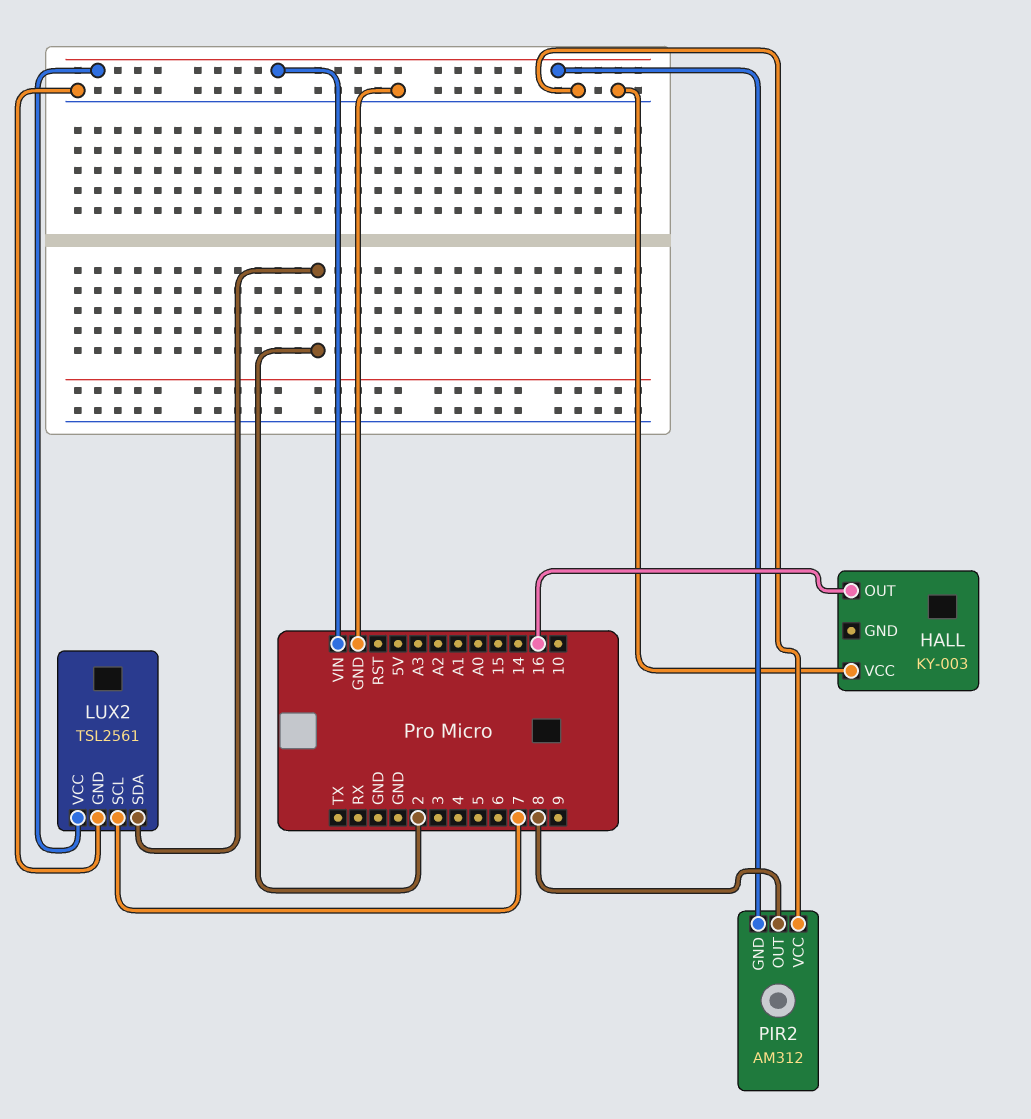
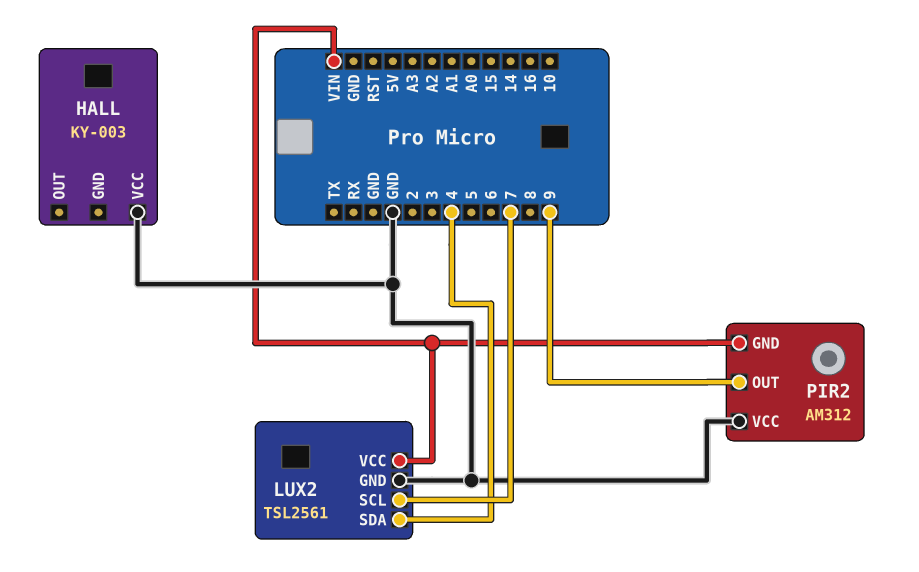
HALL pin OUT: 16 -> none
LUX2 pin SDA: 2 -> 4
PIR2 pin OUT: 8 -> 9

